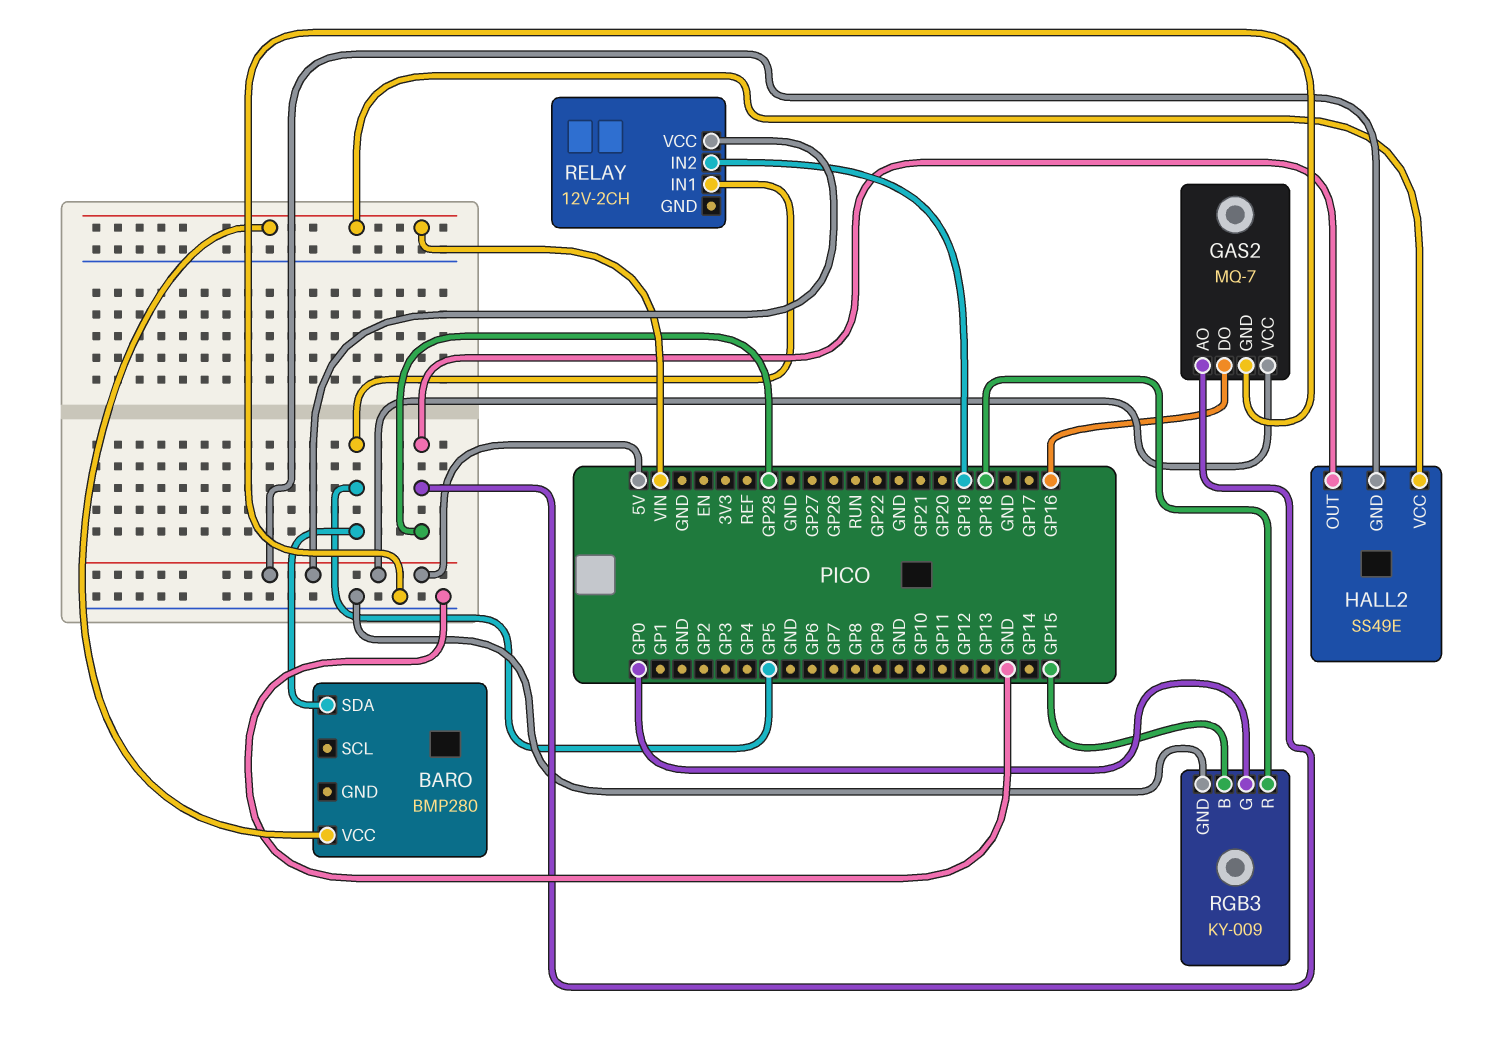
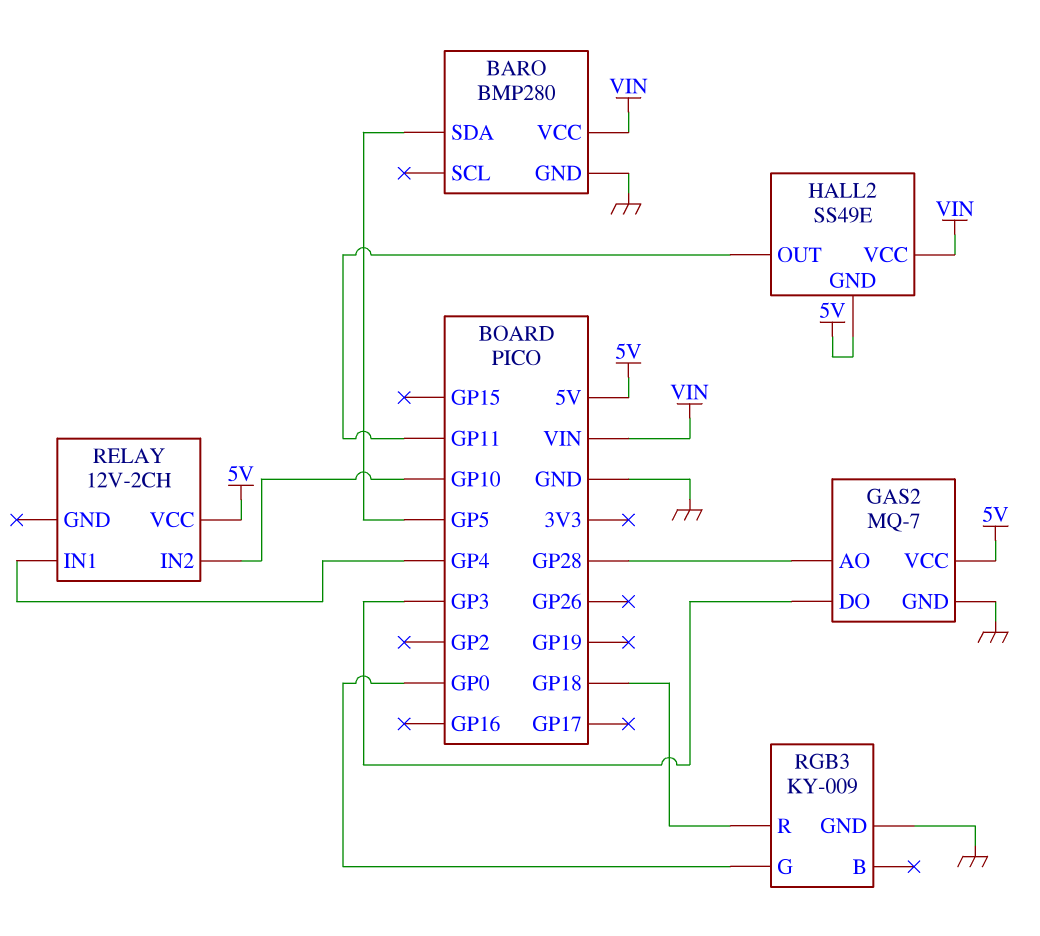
BARO pin GND: none -> GND
GAS2 pin DO: GP16 -> GP3
HALL2 pin OUT: GP28 -> GP11
RELAY pin IN1: GP5 -> GP4
RELAY pin IN2: GP19 -> GP10
RGB3 pin B: GP15 -> none

